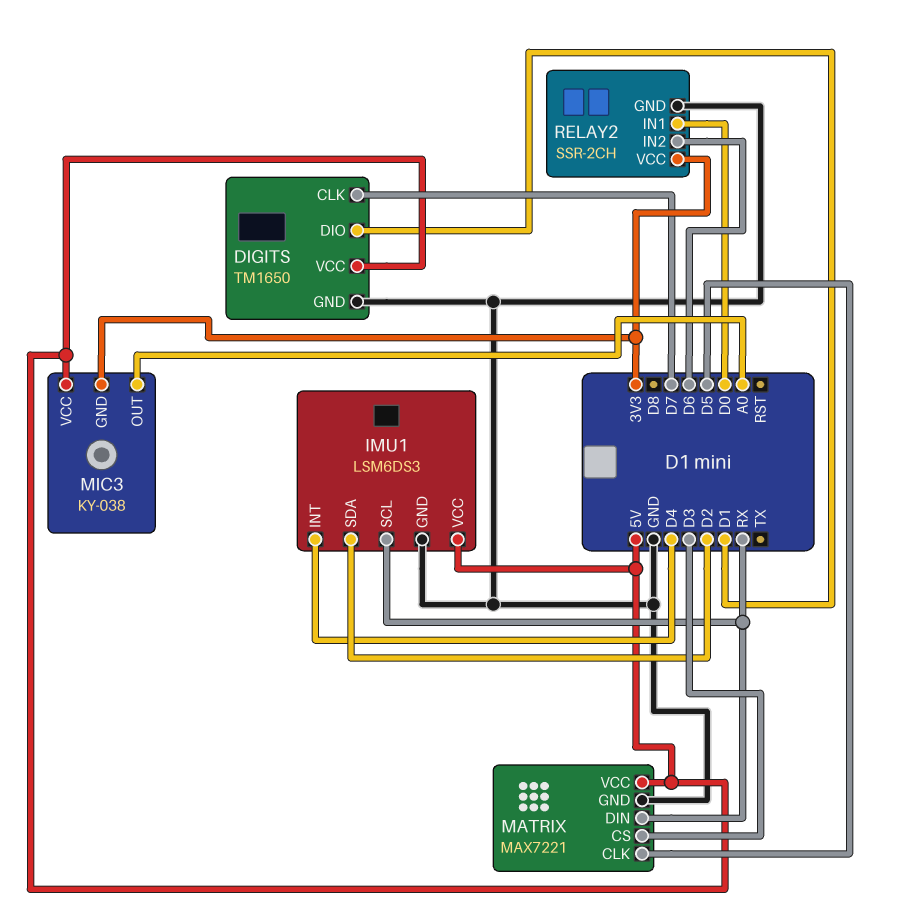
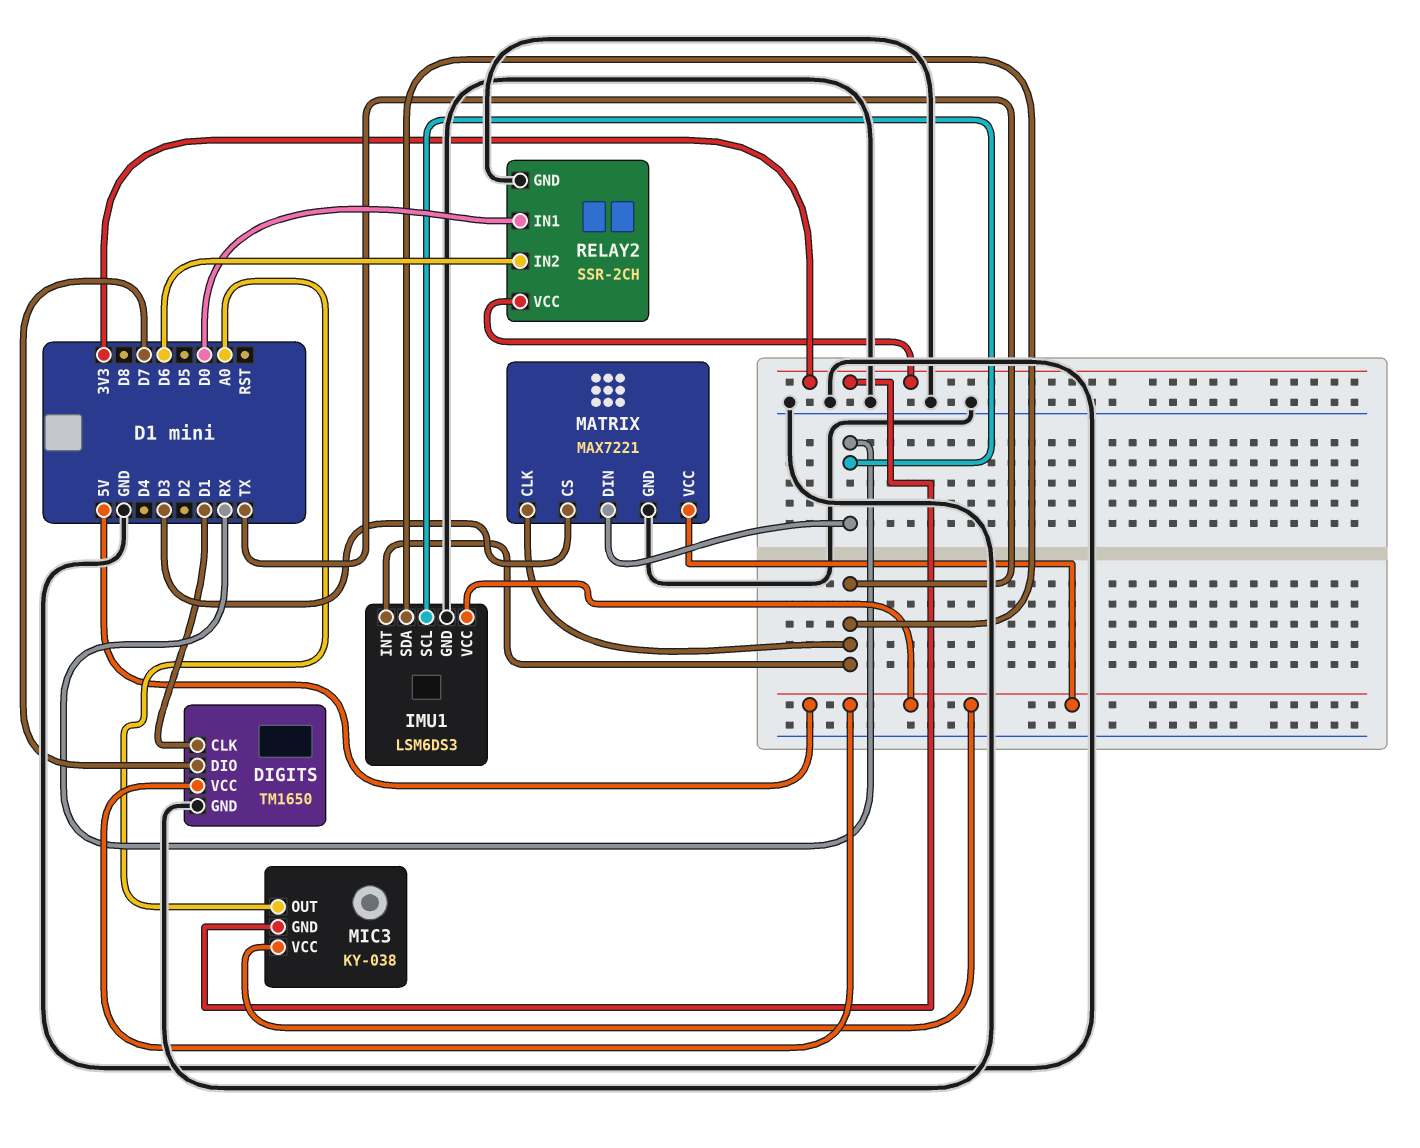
DIGITS pin CLK: D7 -> D1
DIGITS pin DIO: D1 -> D7
IMU1 pin INT: D4 -> TX
IMU1 pin SDA: D2 -> TX
MATRIX pin CLK: D5 -> TX

